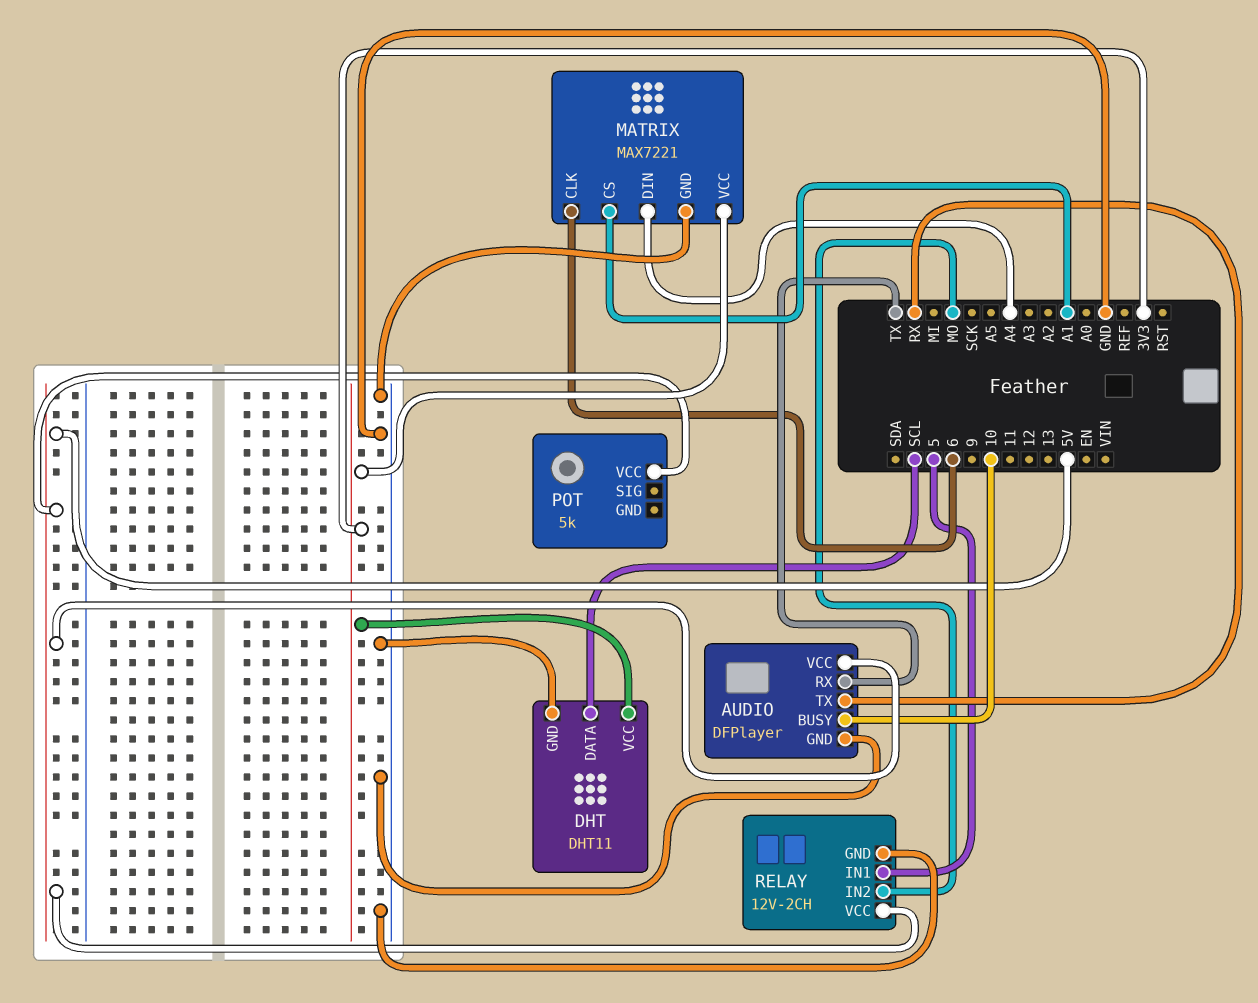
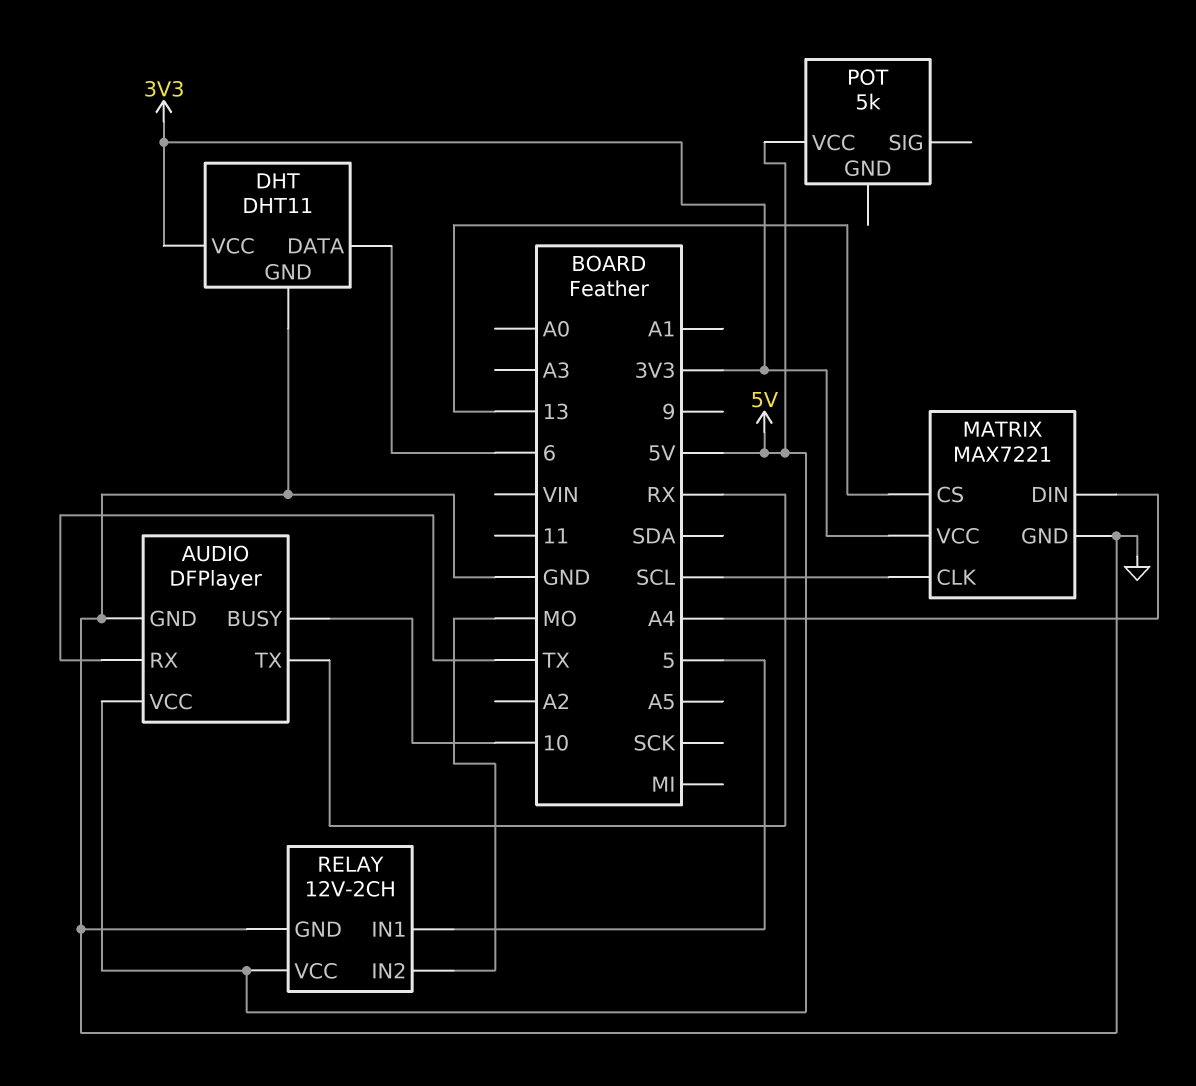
DHT pin DATA: SCL -> 6
MATRIX pin CLK: 6 -> SCL
MATRIX pin CS: A1 -> 13

